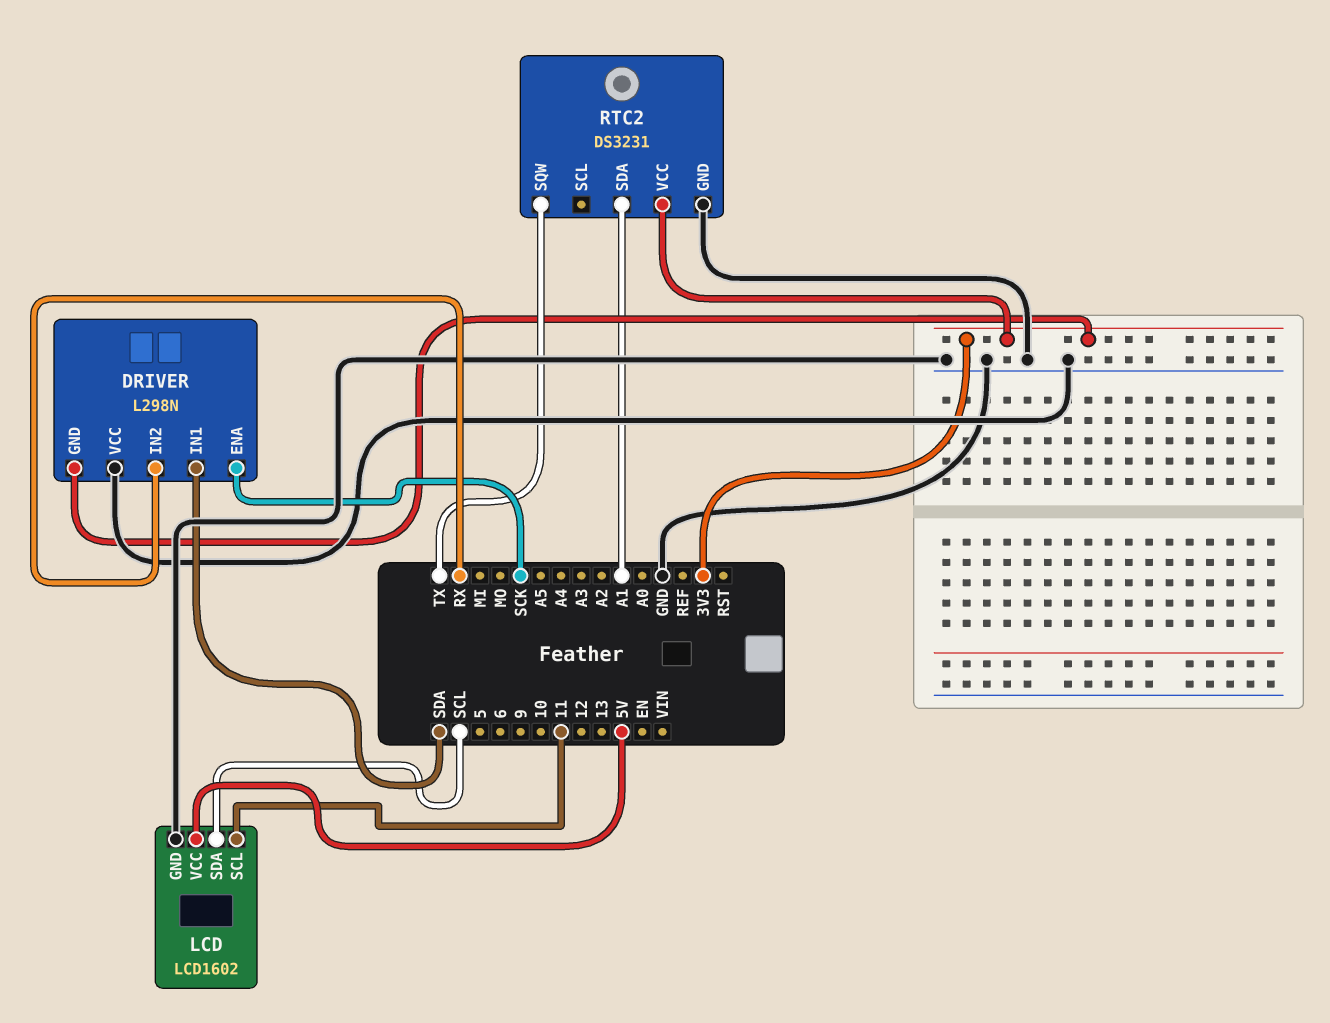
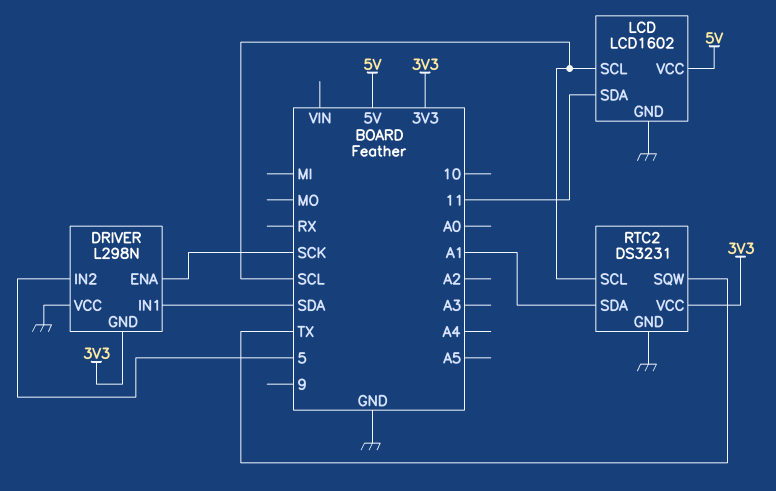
DRIVER pin IN2: RX -> 5
LCD pin SCL: 11 -> SCL
LCD pin SDA: SCL -> 11
RTC2 pin SCL: none -> SCL

